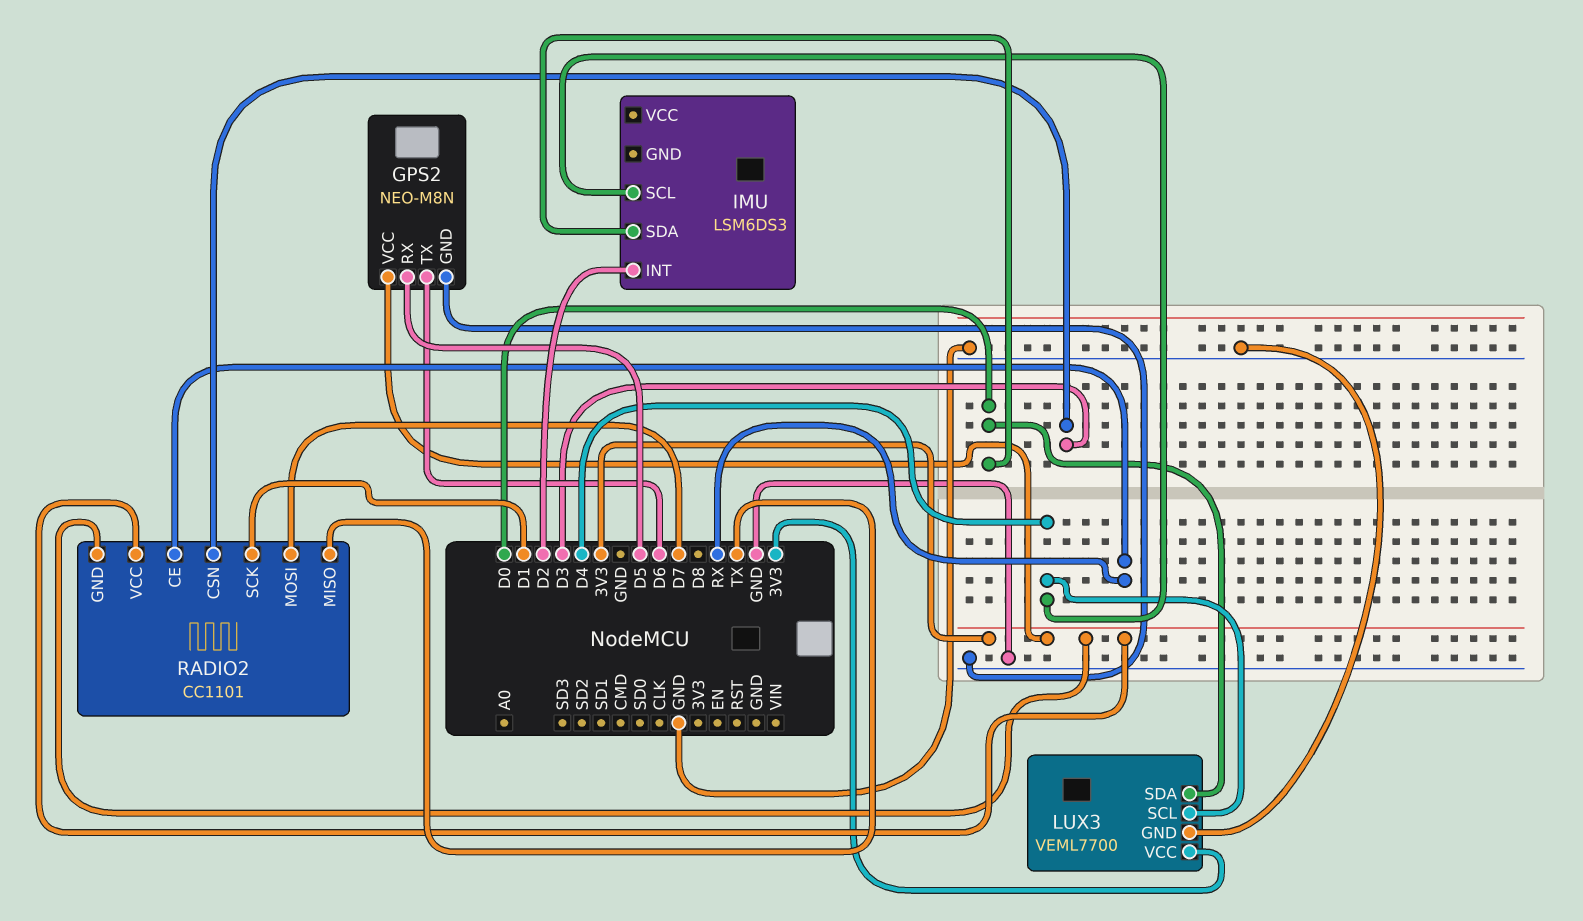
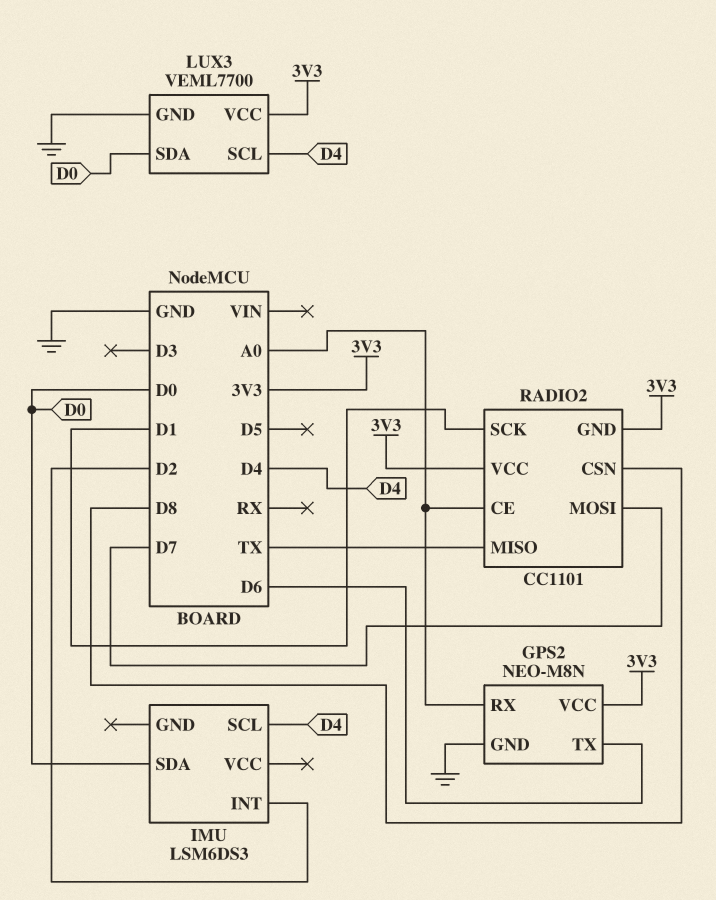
GPS2 pin RX: D5 -> A0
RADIO2 pin CE: RX -> A0
RADIO2 pin CSN: D3 -> D8

